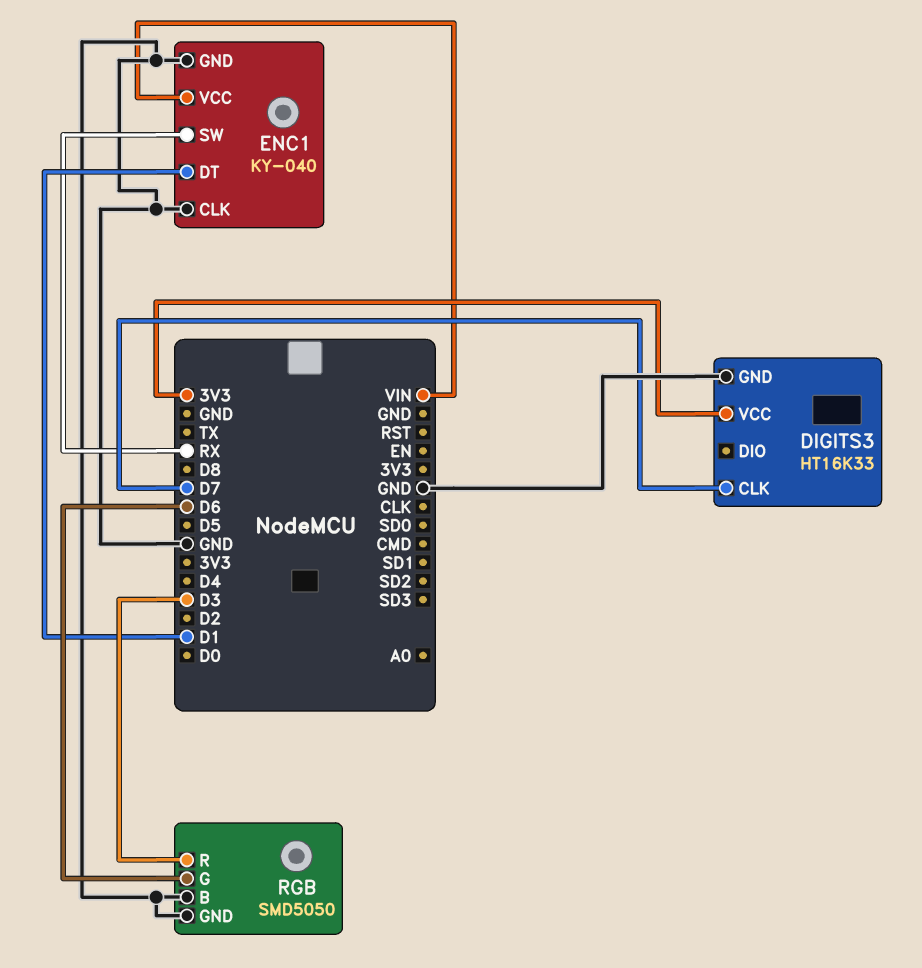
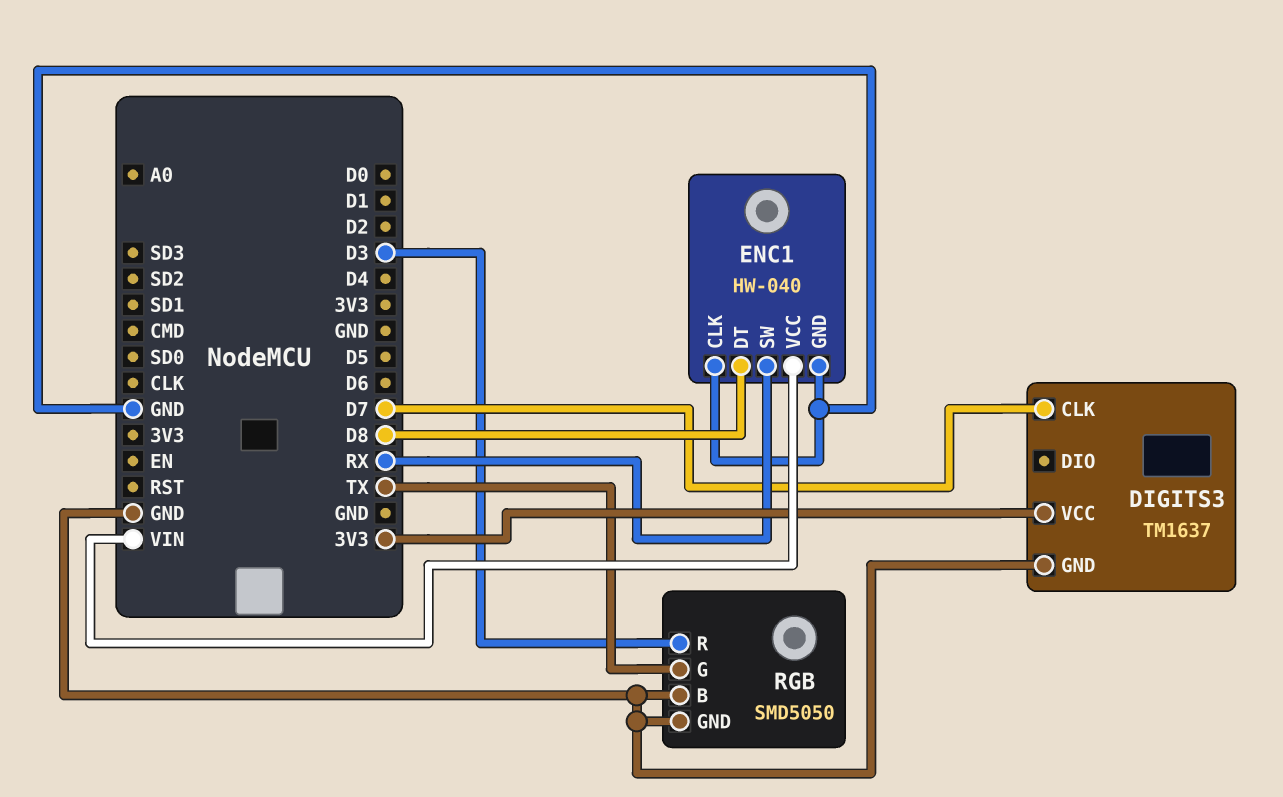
DIGITS3: HT16K33 -> TM1637
ENC1: KY-040 -> HW-040
ENC1 pin DT: D1 -> D8
RGB pin G: D6 -> TX

